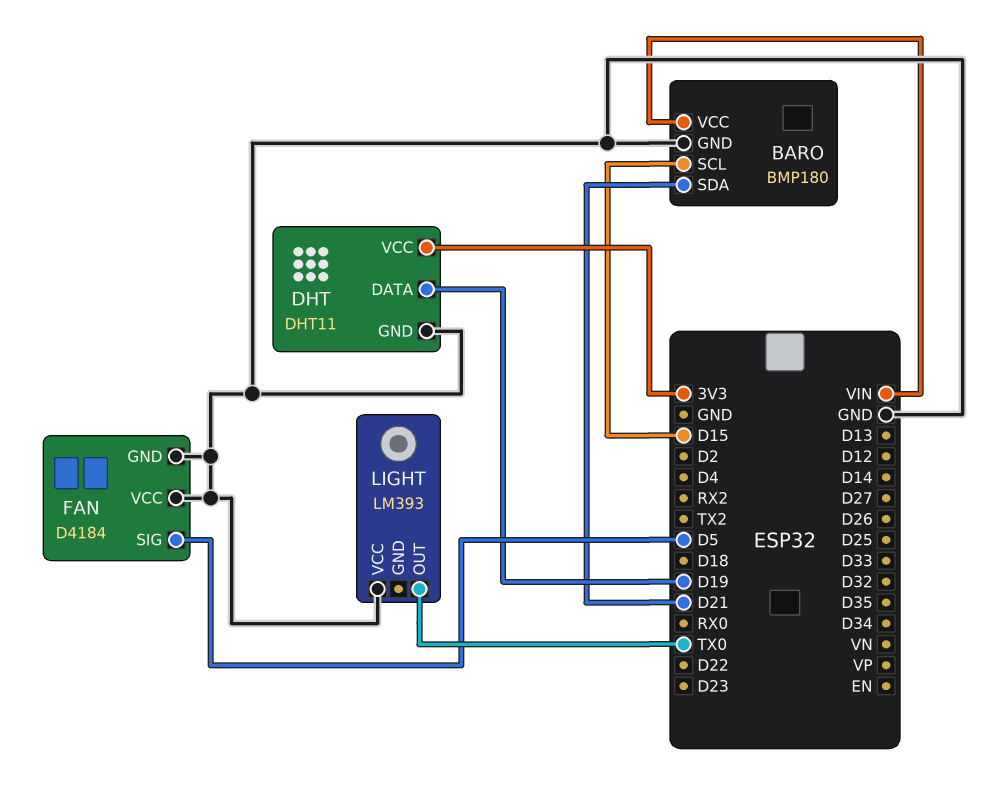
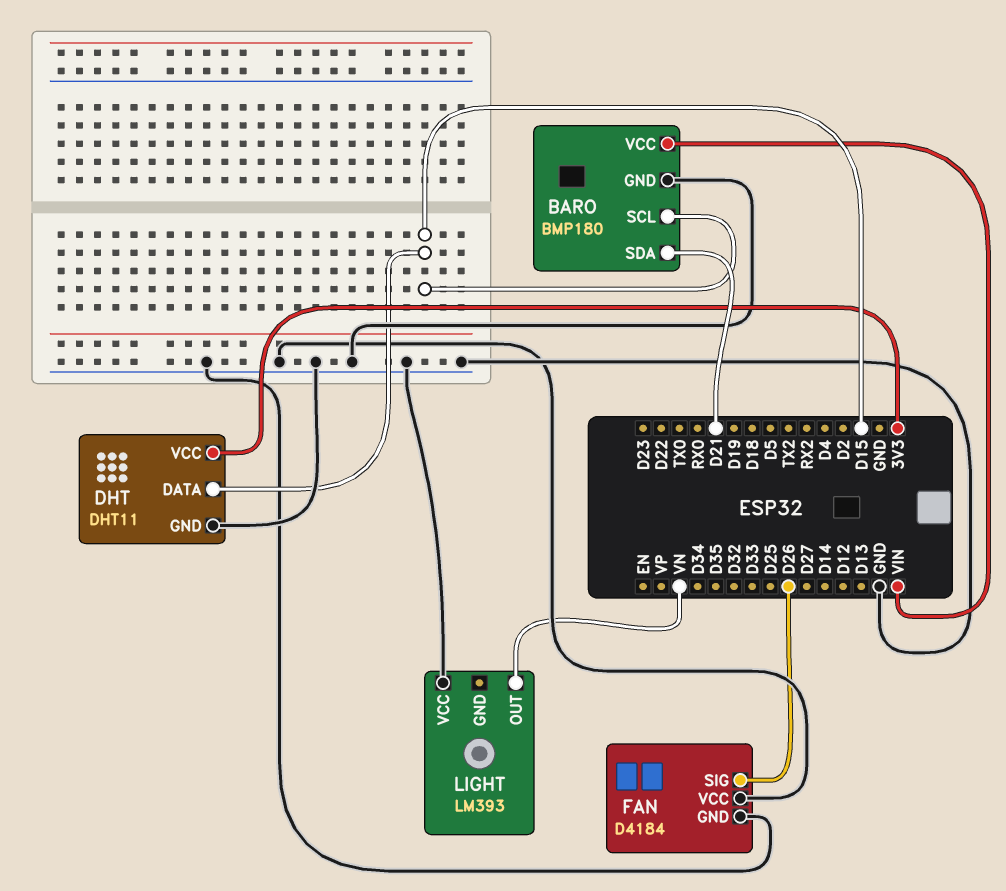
DHT pin DATA: D19 -> D15
FAN pin SIG: D5 -> D26
LIGHT pin OUT: TX0 -> VN

